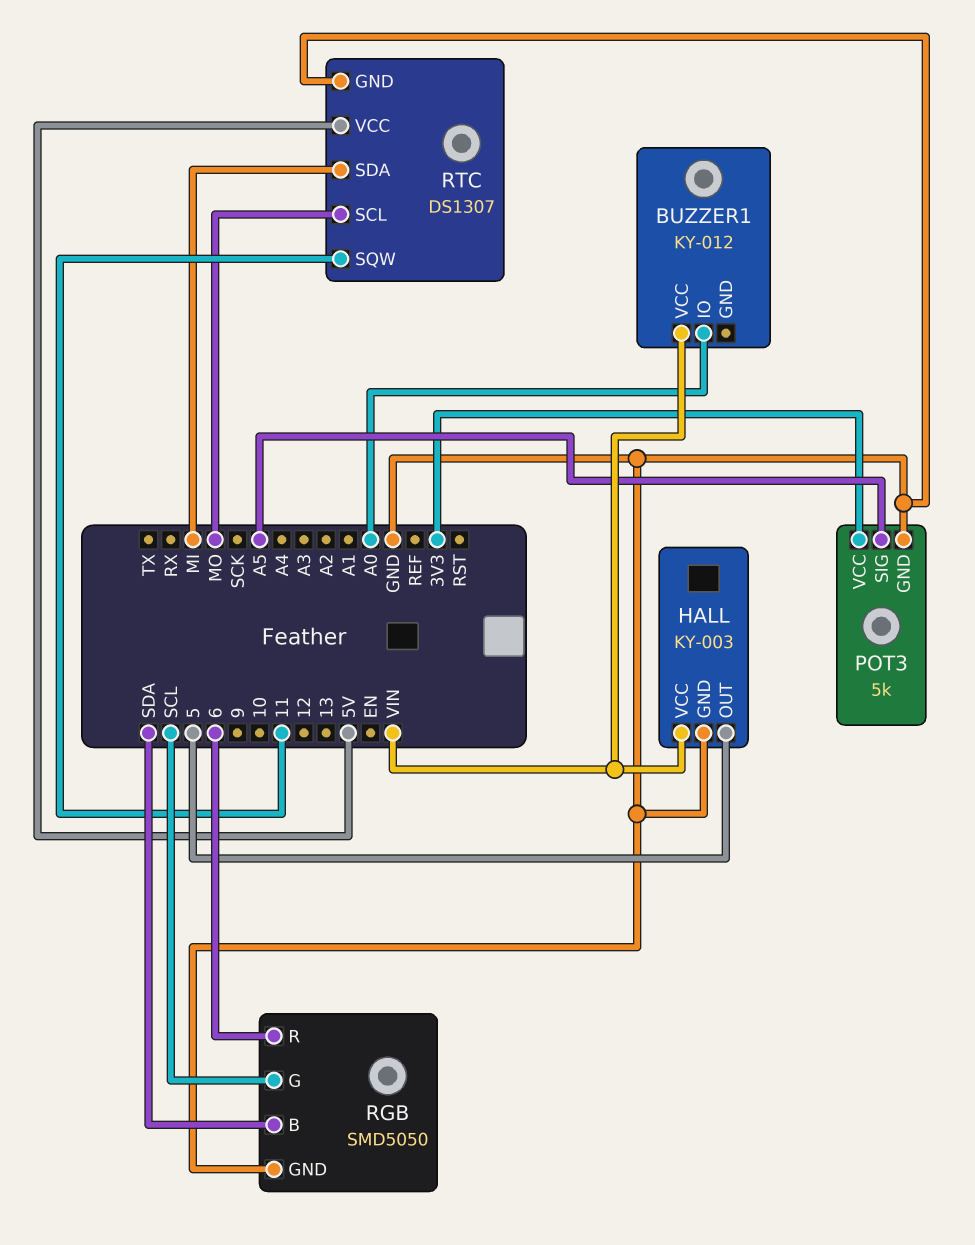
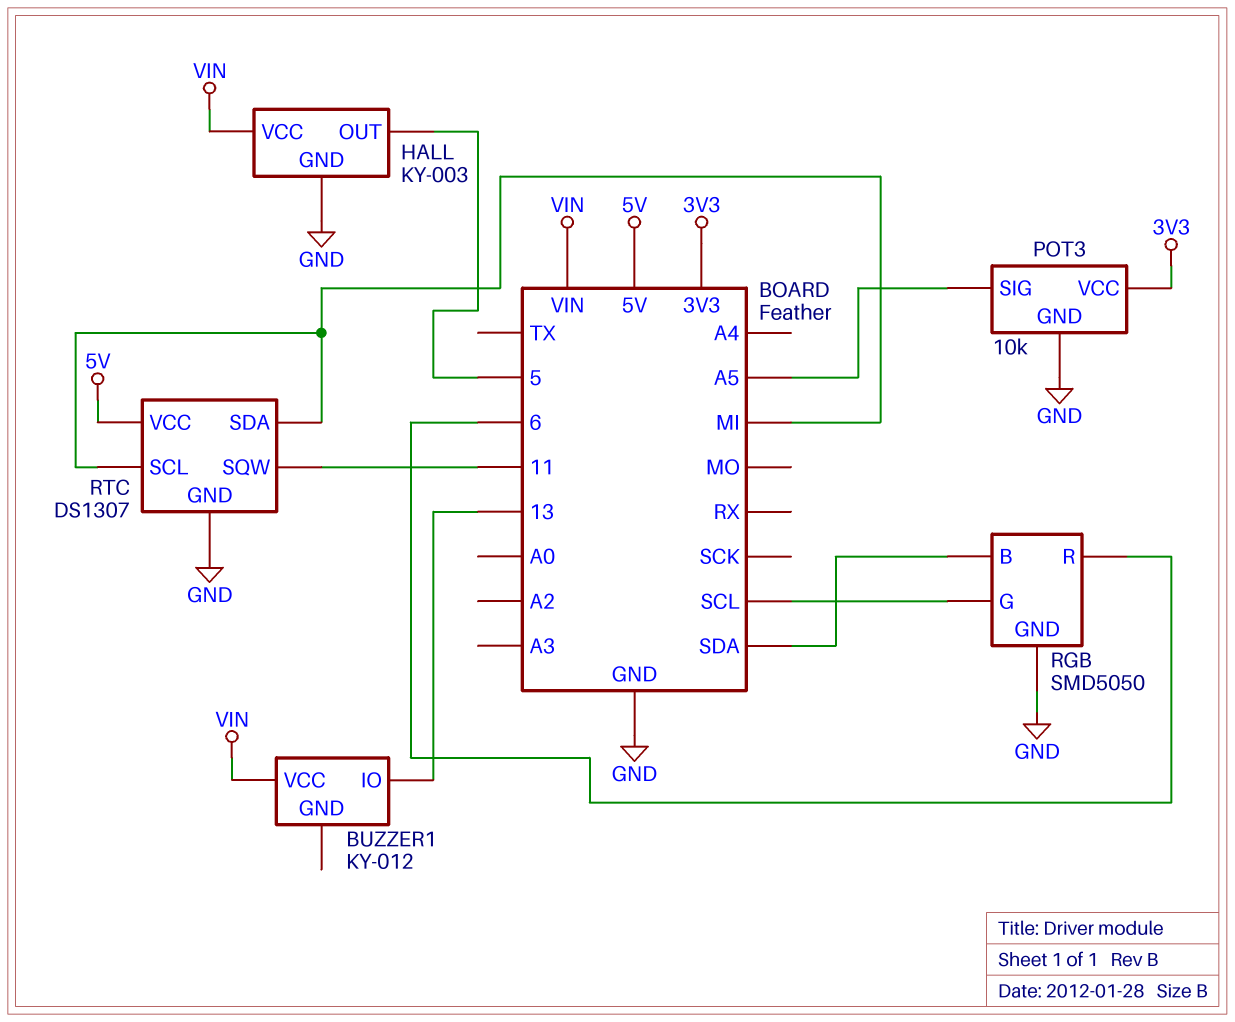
BUZZER1 pin IO: A0 -> 13
POT3: 5k -> 10k
RTC pin SCL: MO -> MI

